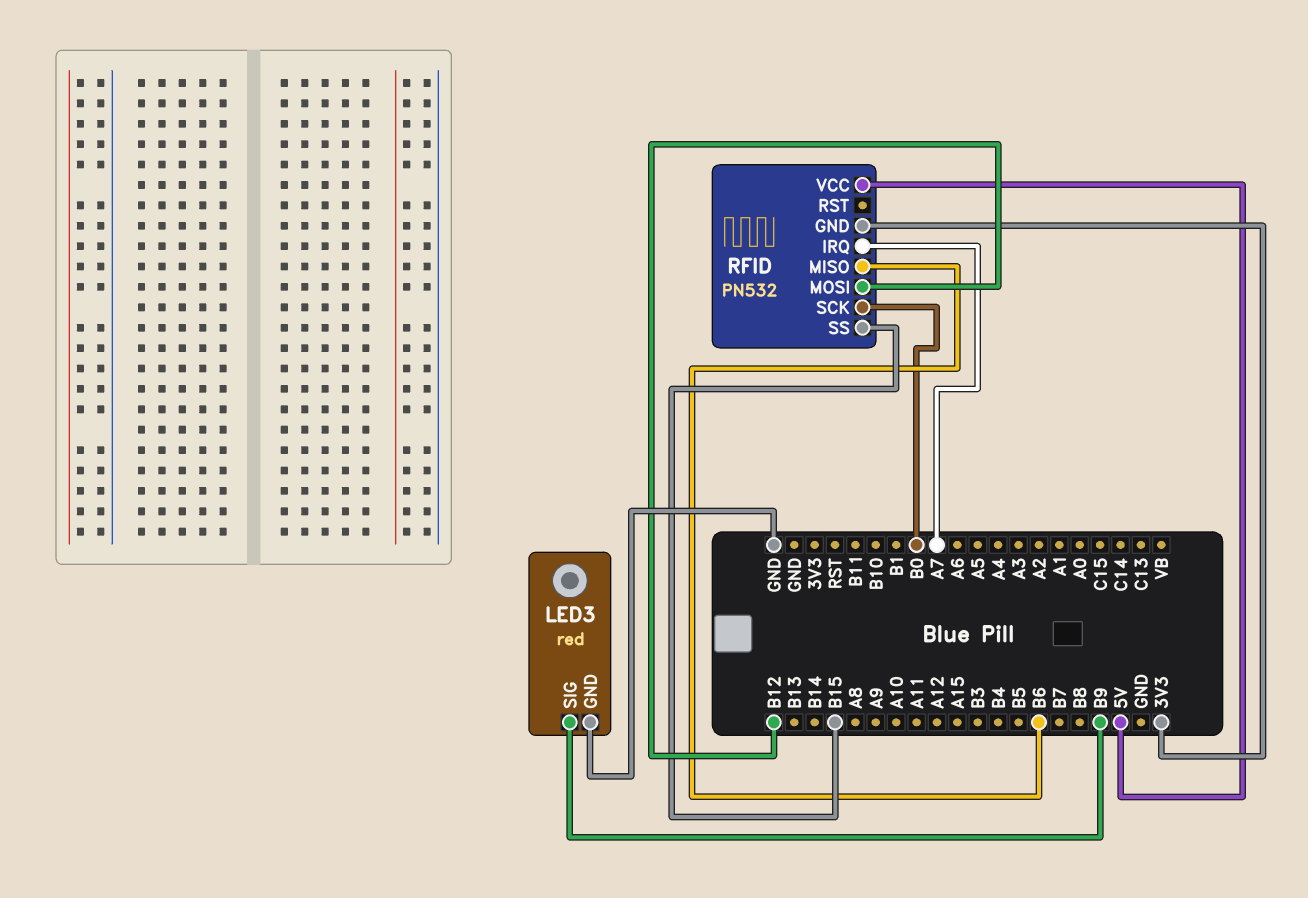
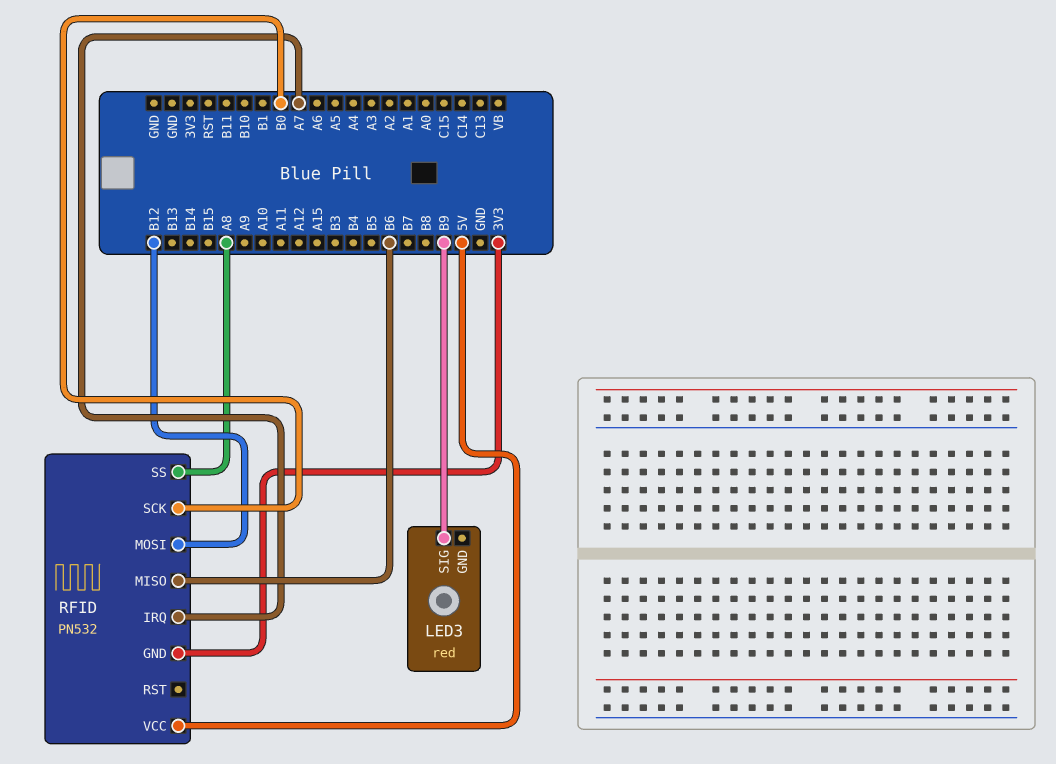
LED3 pin GND: GND -> none
RFID pin SS: B15 -> A8

